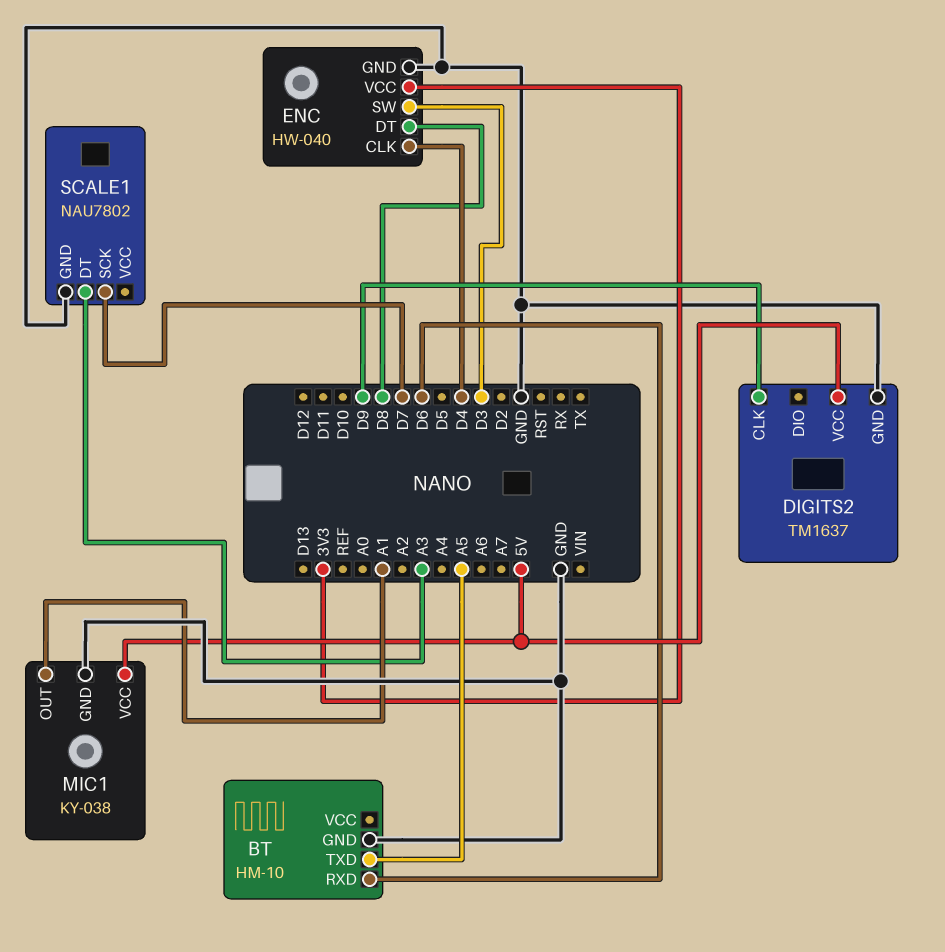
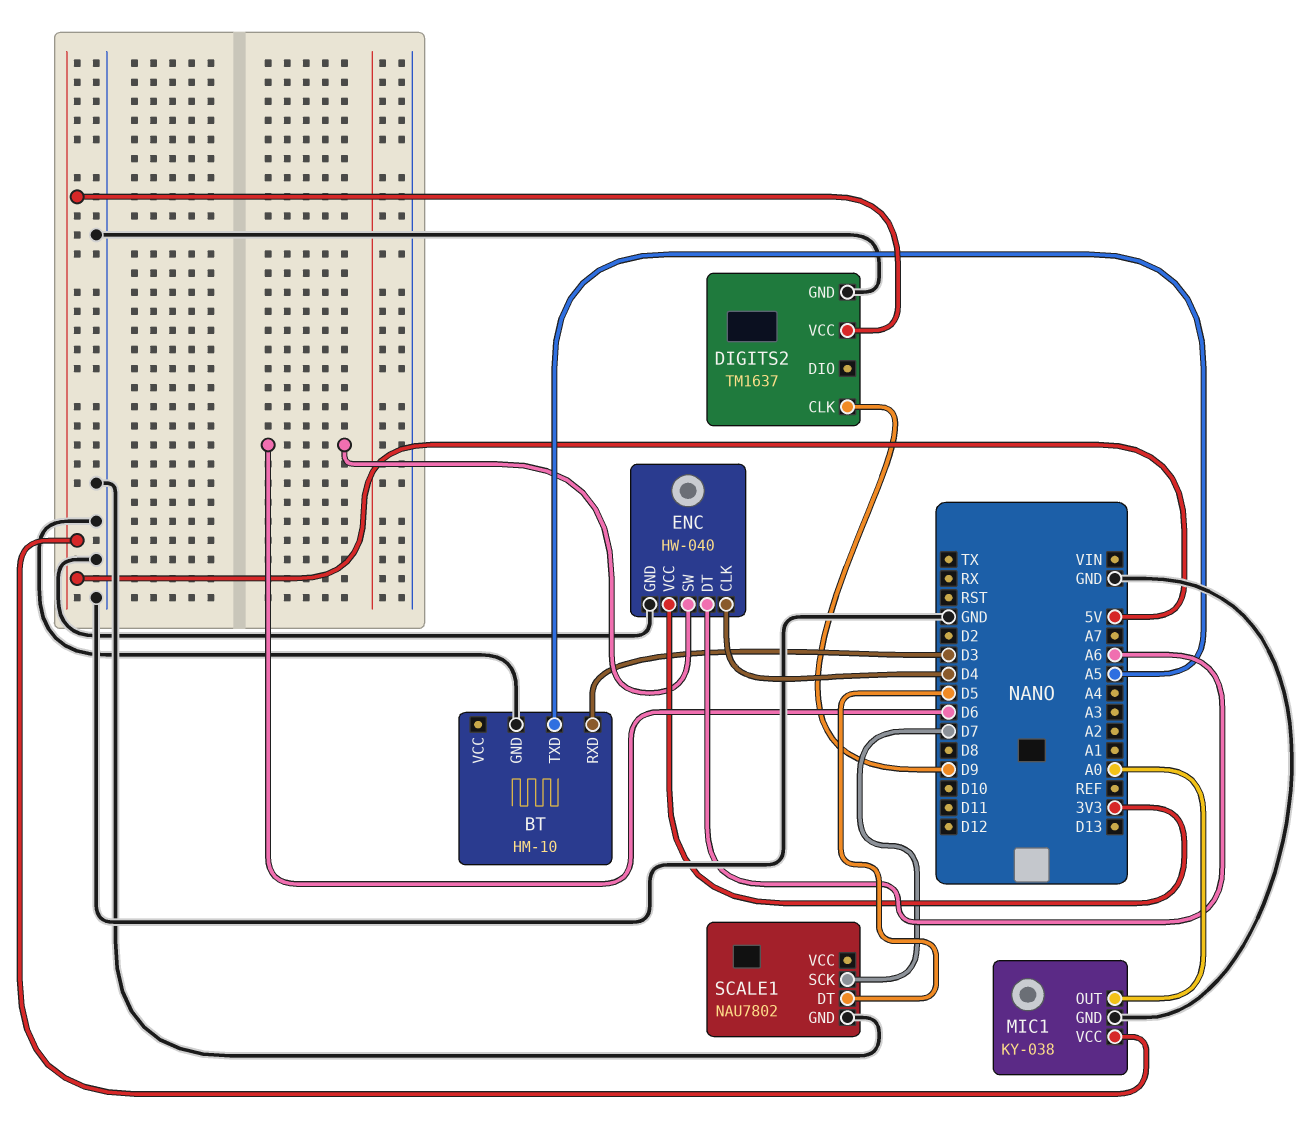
BT pin RXD: D6 -> D3
ENC pin DT: D8 -> A6
ENC pin SW: D3 -> D6
MIC1 pin OUT: A1 -> A0
SCALE1 pin DT: A3 -> D5

